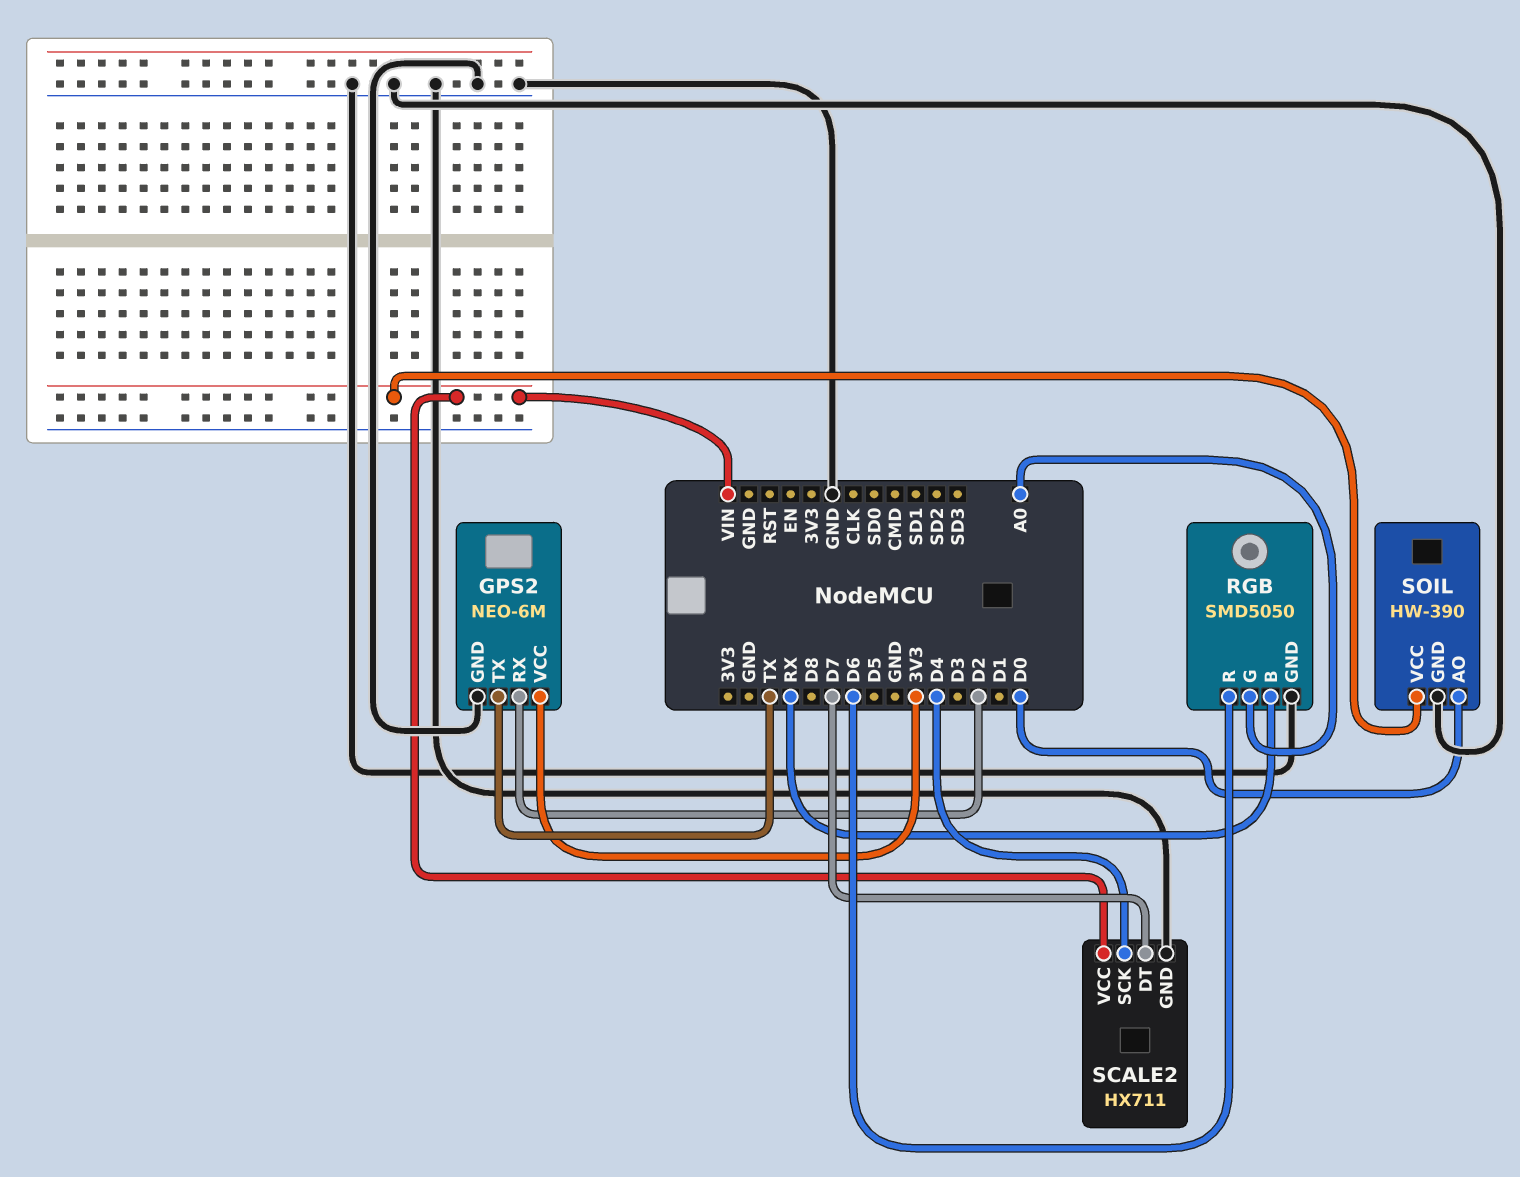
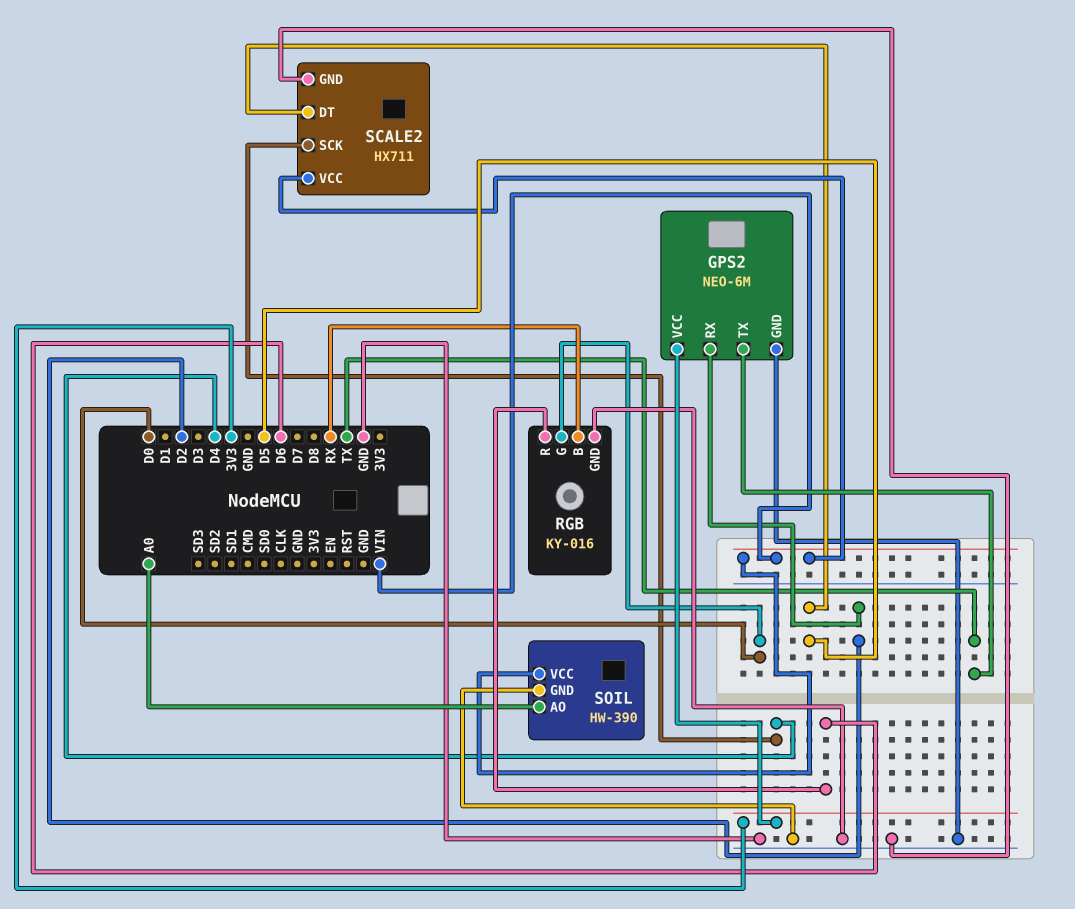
RGB: SMD5050 -> KY-016
RGB pin G: A0 -> D0
SCALE2 pin DT: D7 -> D5
SOIL pin AO: D0 -> A0

